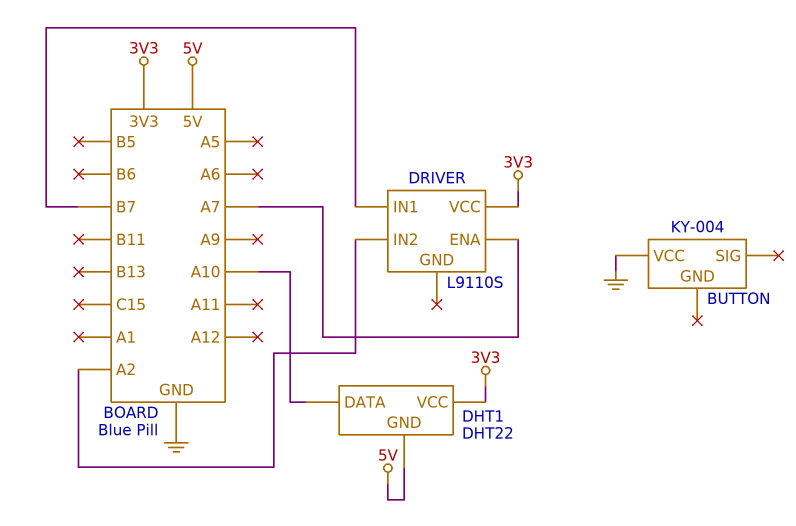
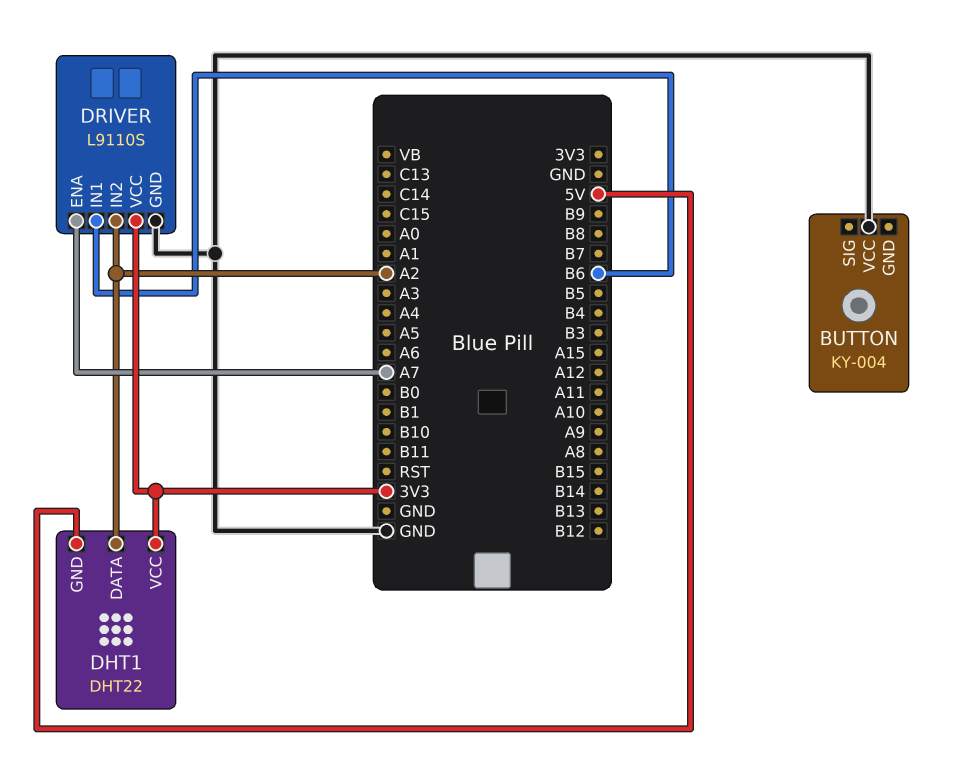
DHT1 pin DATA: A10 -> A2
DRIVER pin GND: none -> GND
DRIVER pin IN1: B7 -> B6

